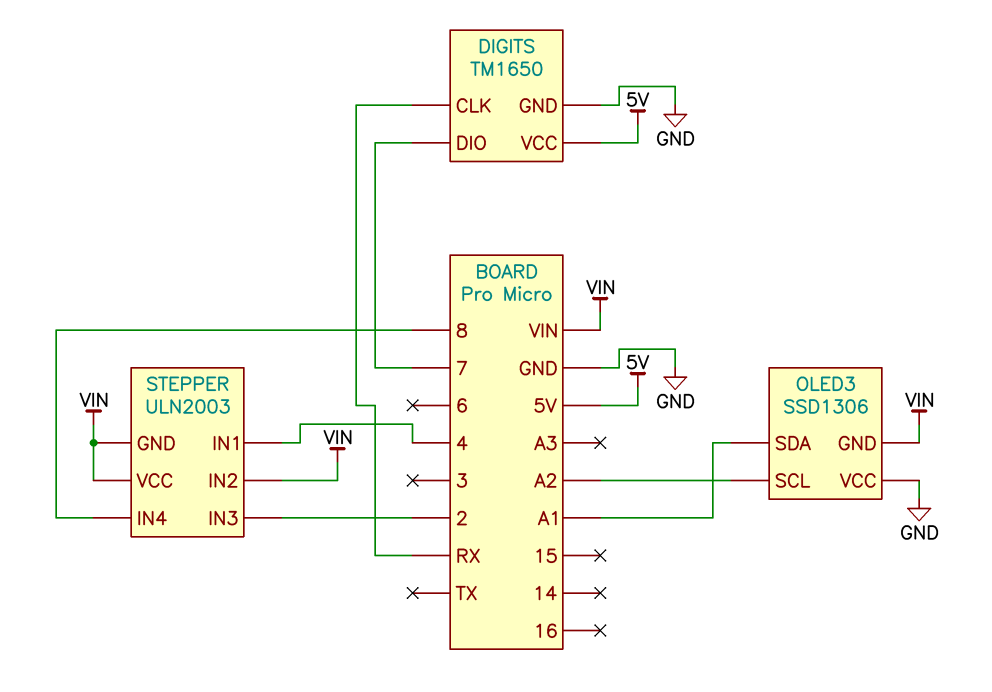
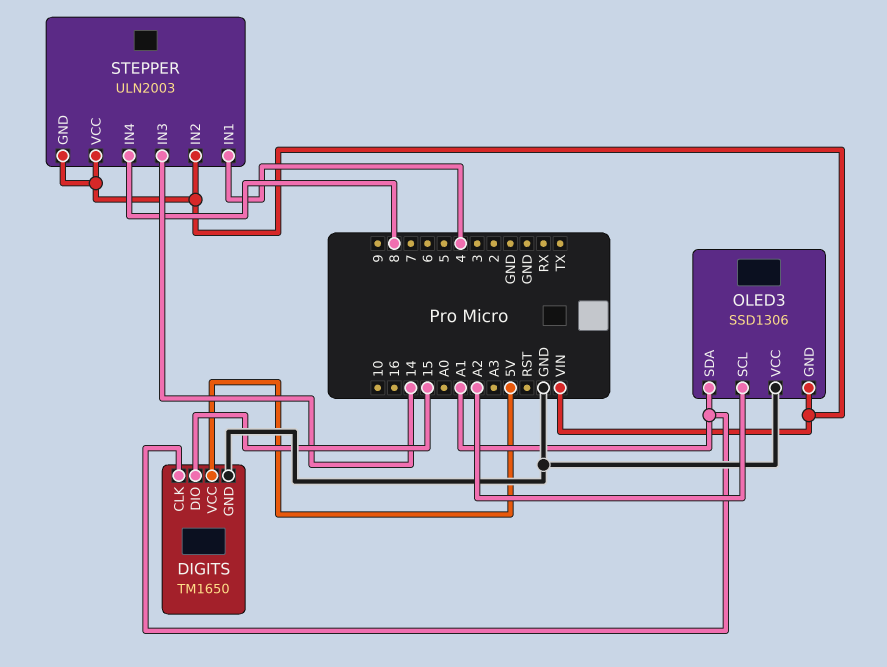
DIGITS pin CLK: RX -> A1
DIGITS pin DIO: 7 -> 15
STEPPER pin IN3: 2 -> 14

